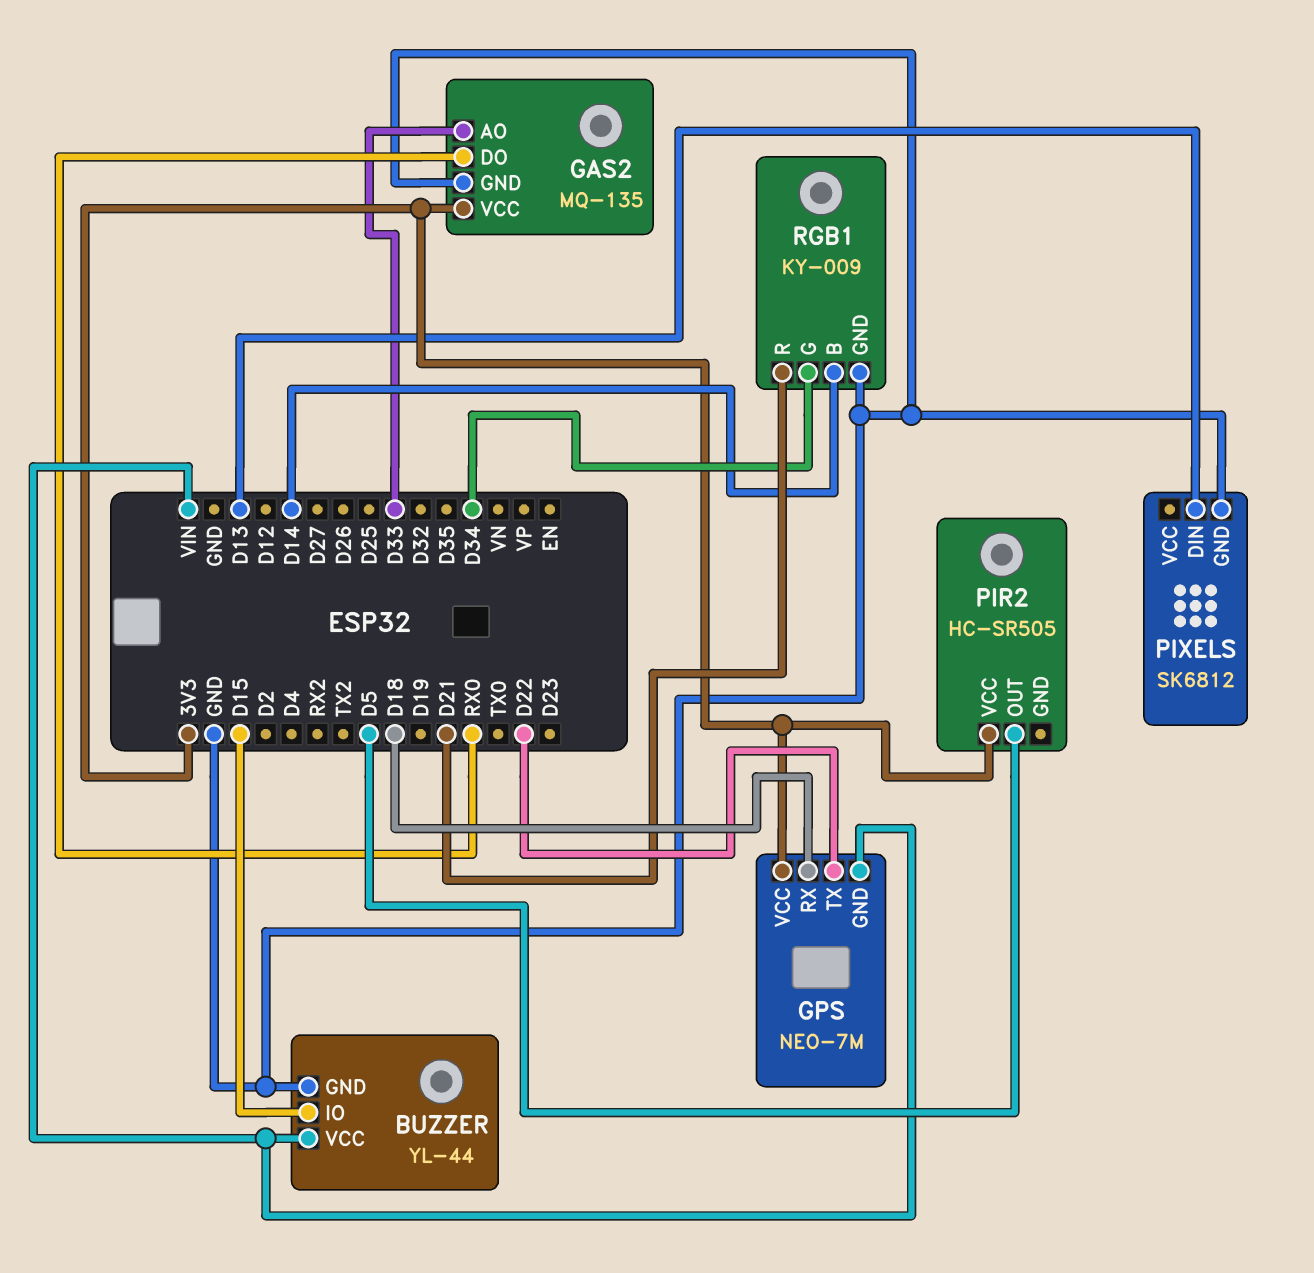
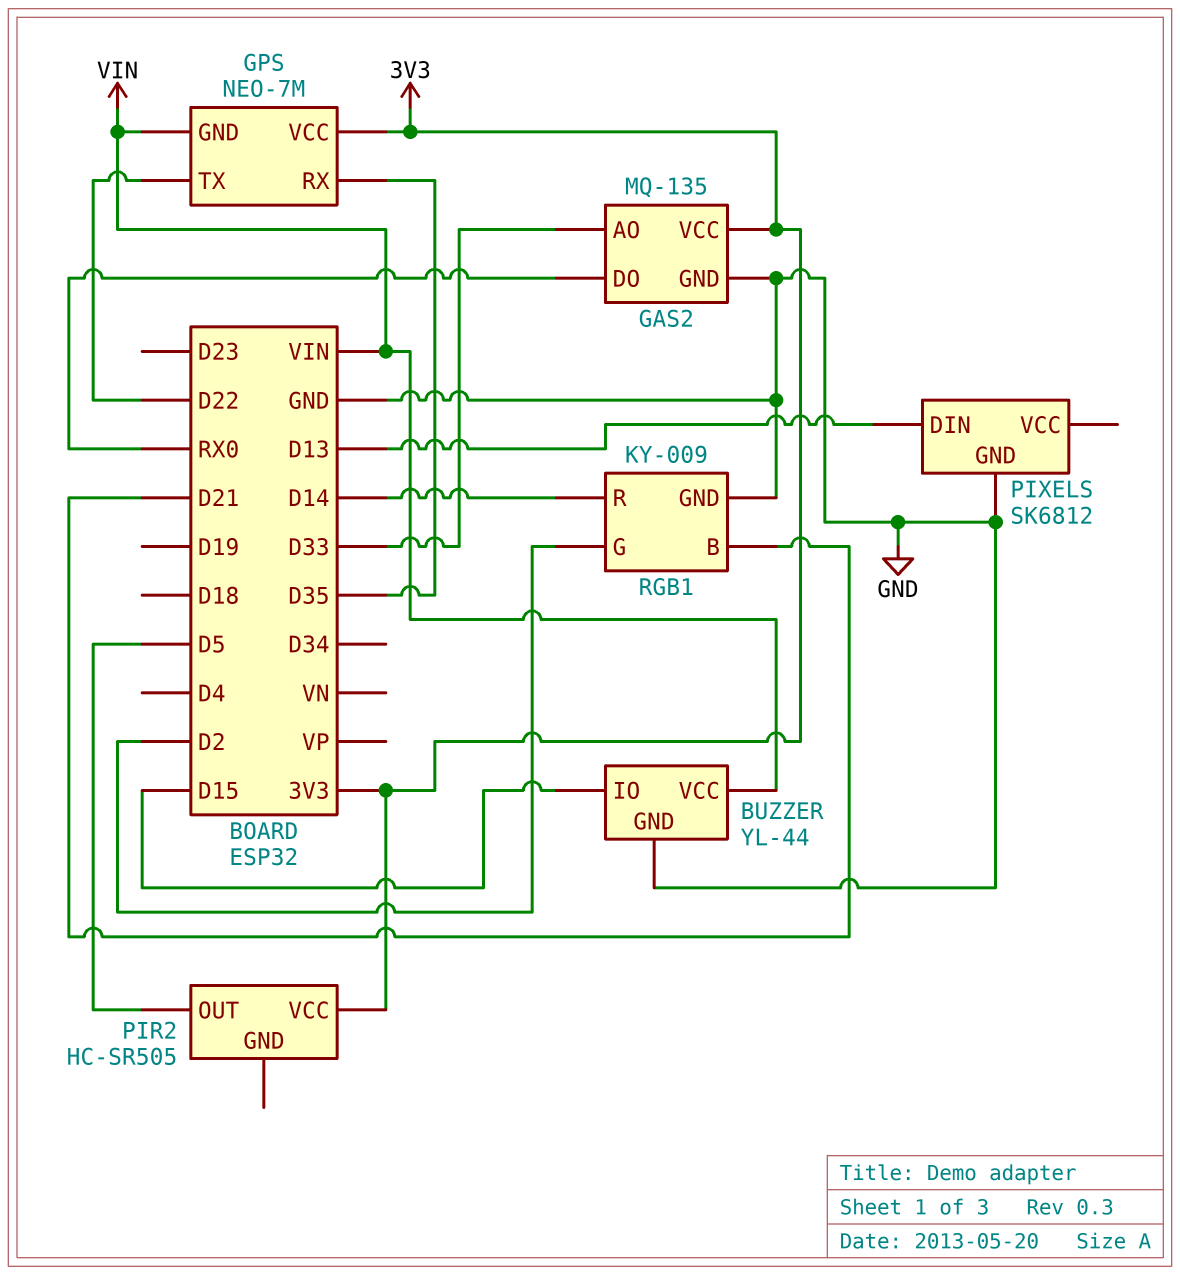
GPS pin RX: D18 -> D35
RGB1 pin B: D14 -> D21
RGB1 pin G: D34 -> D2
RGB1 pin R: D21 -> D14

